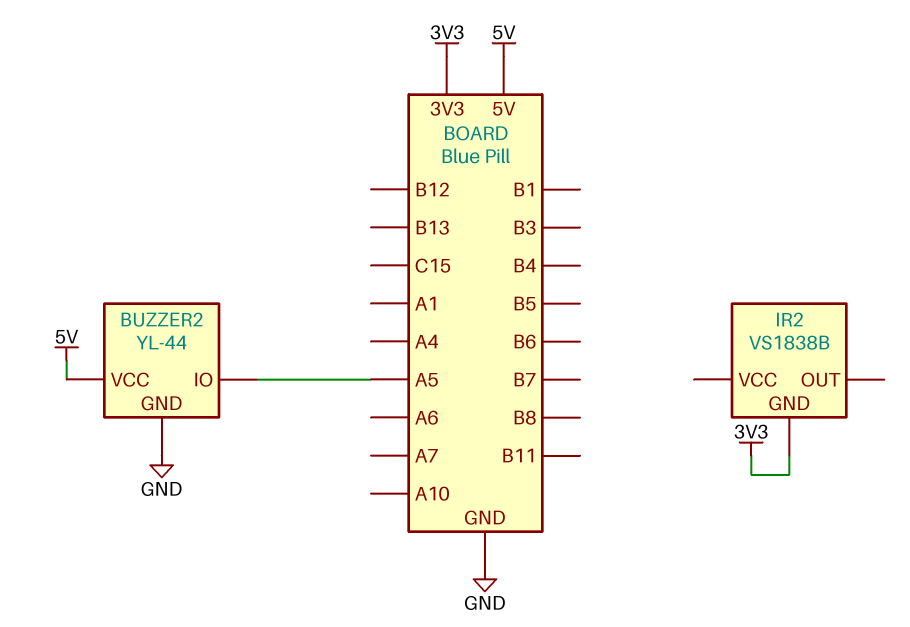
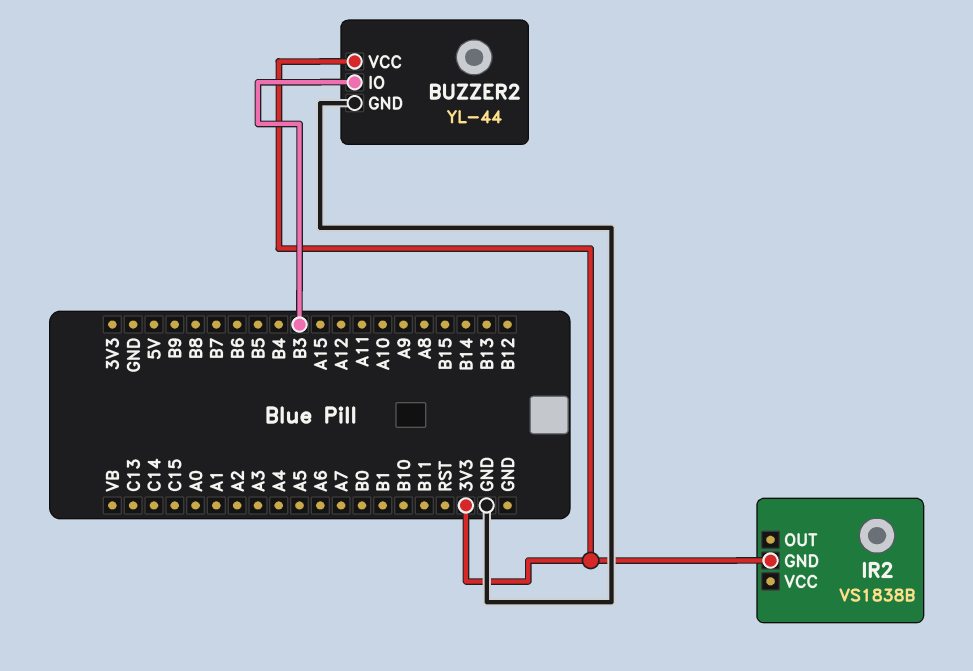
BUZZER2 pin IO: A5 -> B3
BUZZER2 pin VCC: 5V -> 3V3

